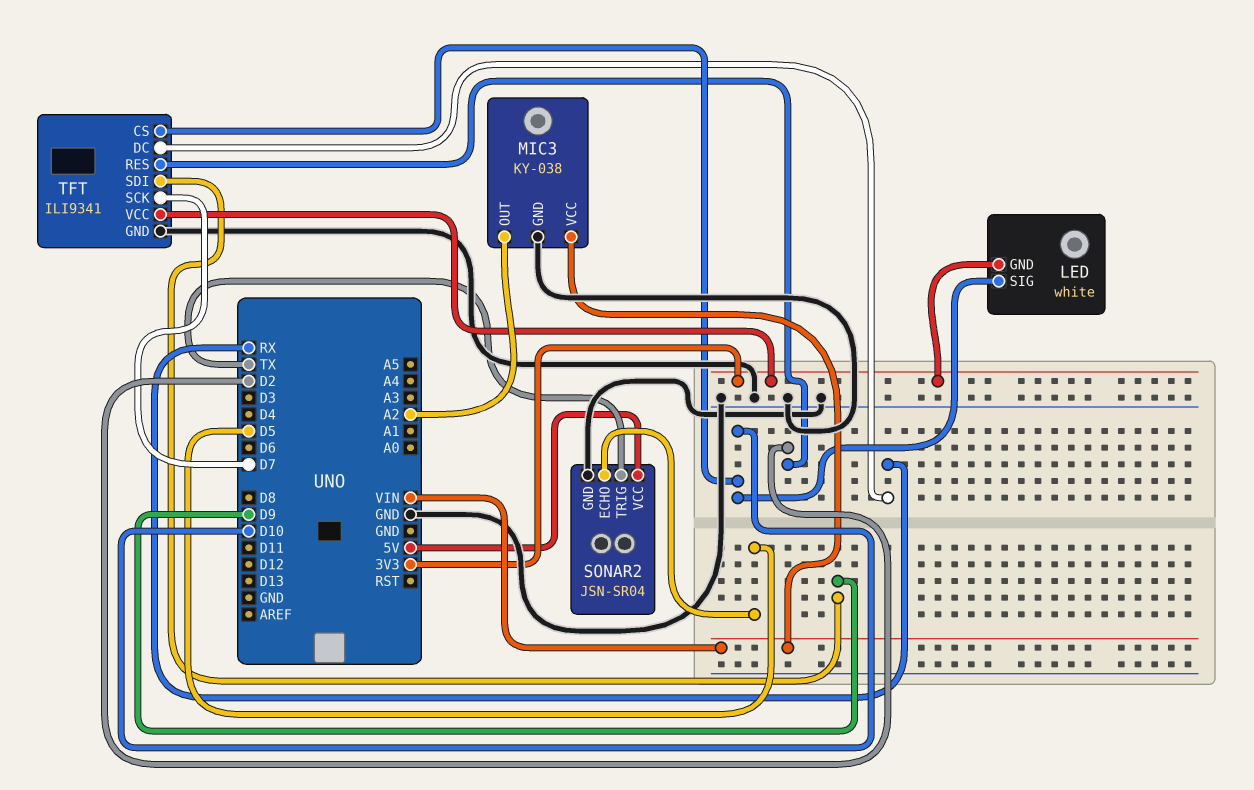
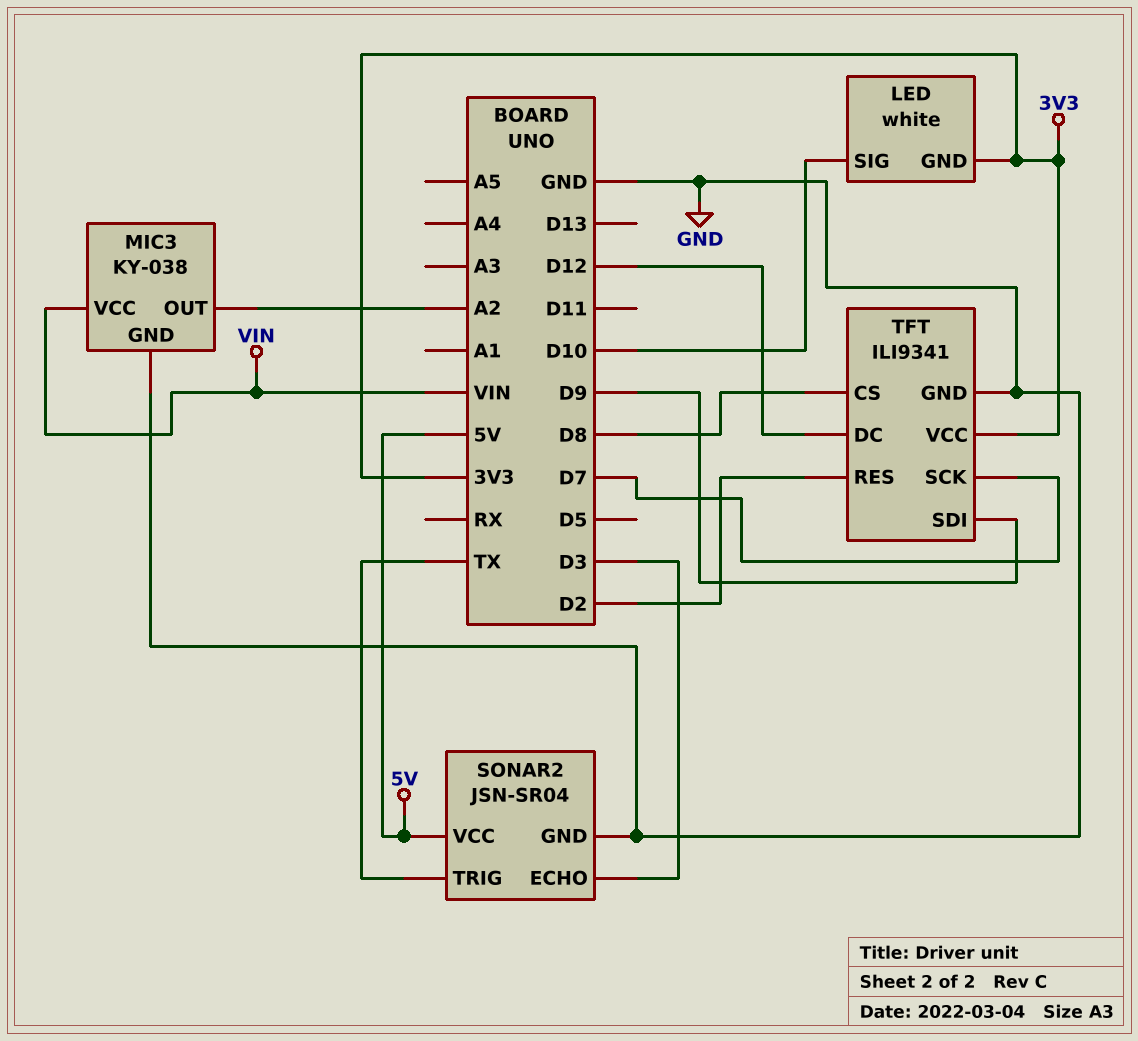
SONAR2 pin ECHO: D5 -> D3
TFT pin CS: D10 -> D8
TFT pin DC: RX -> D12

